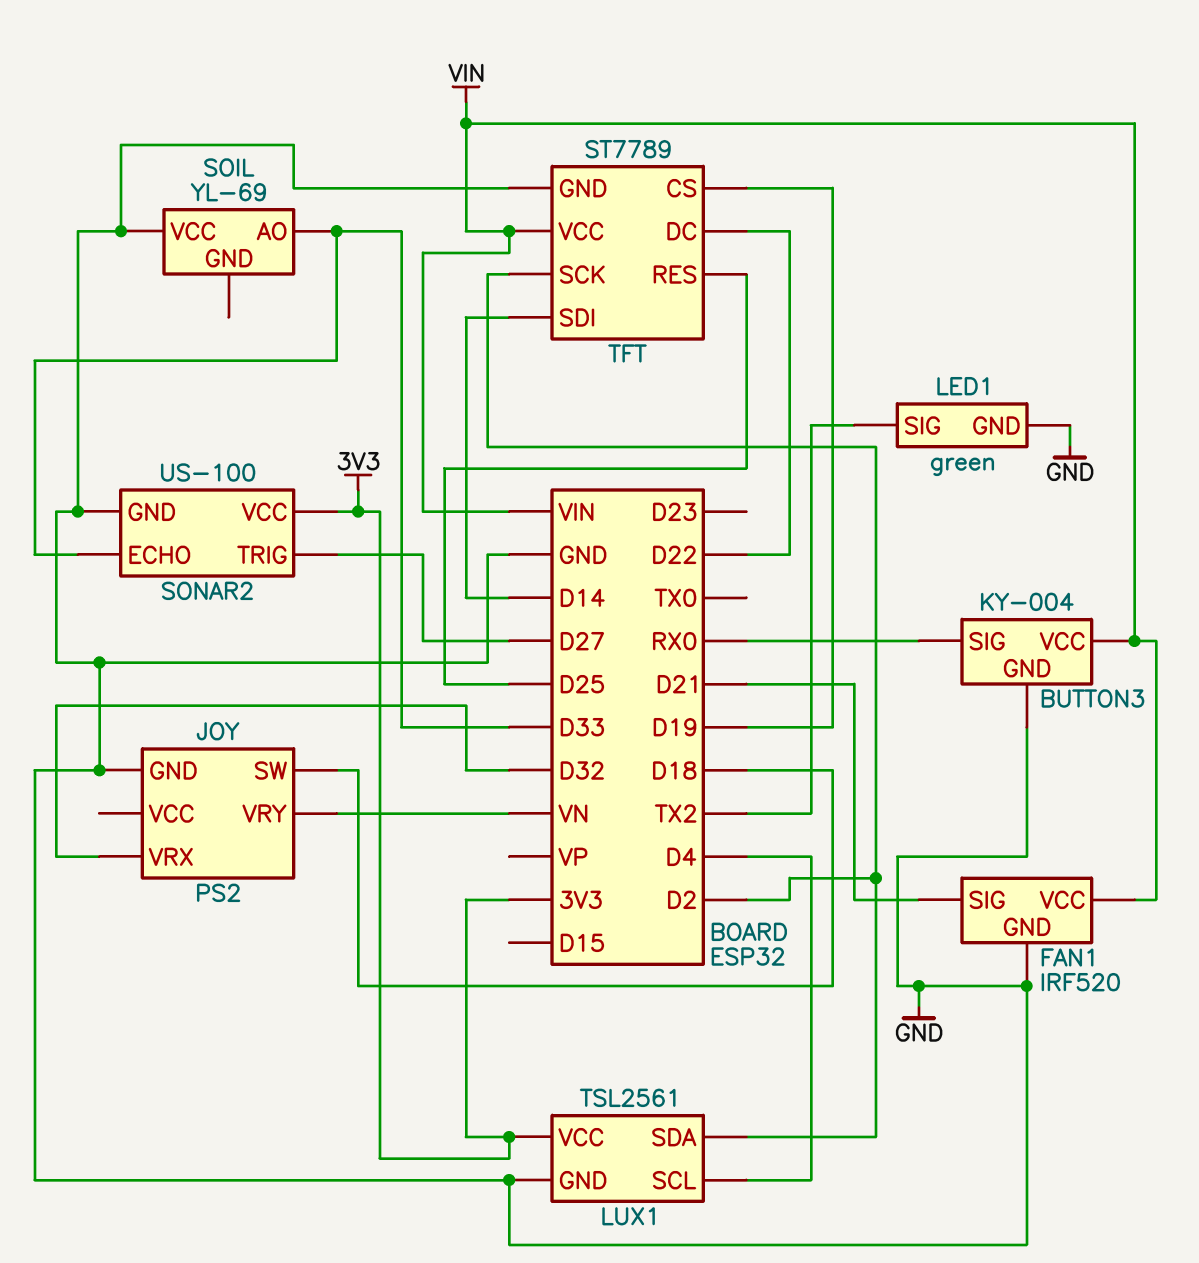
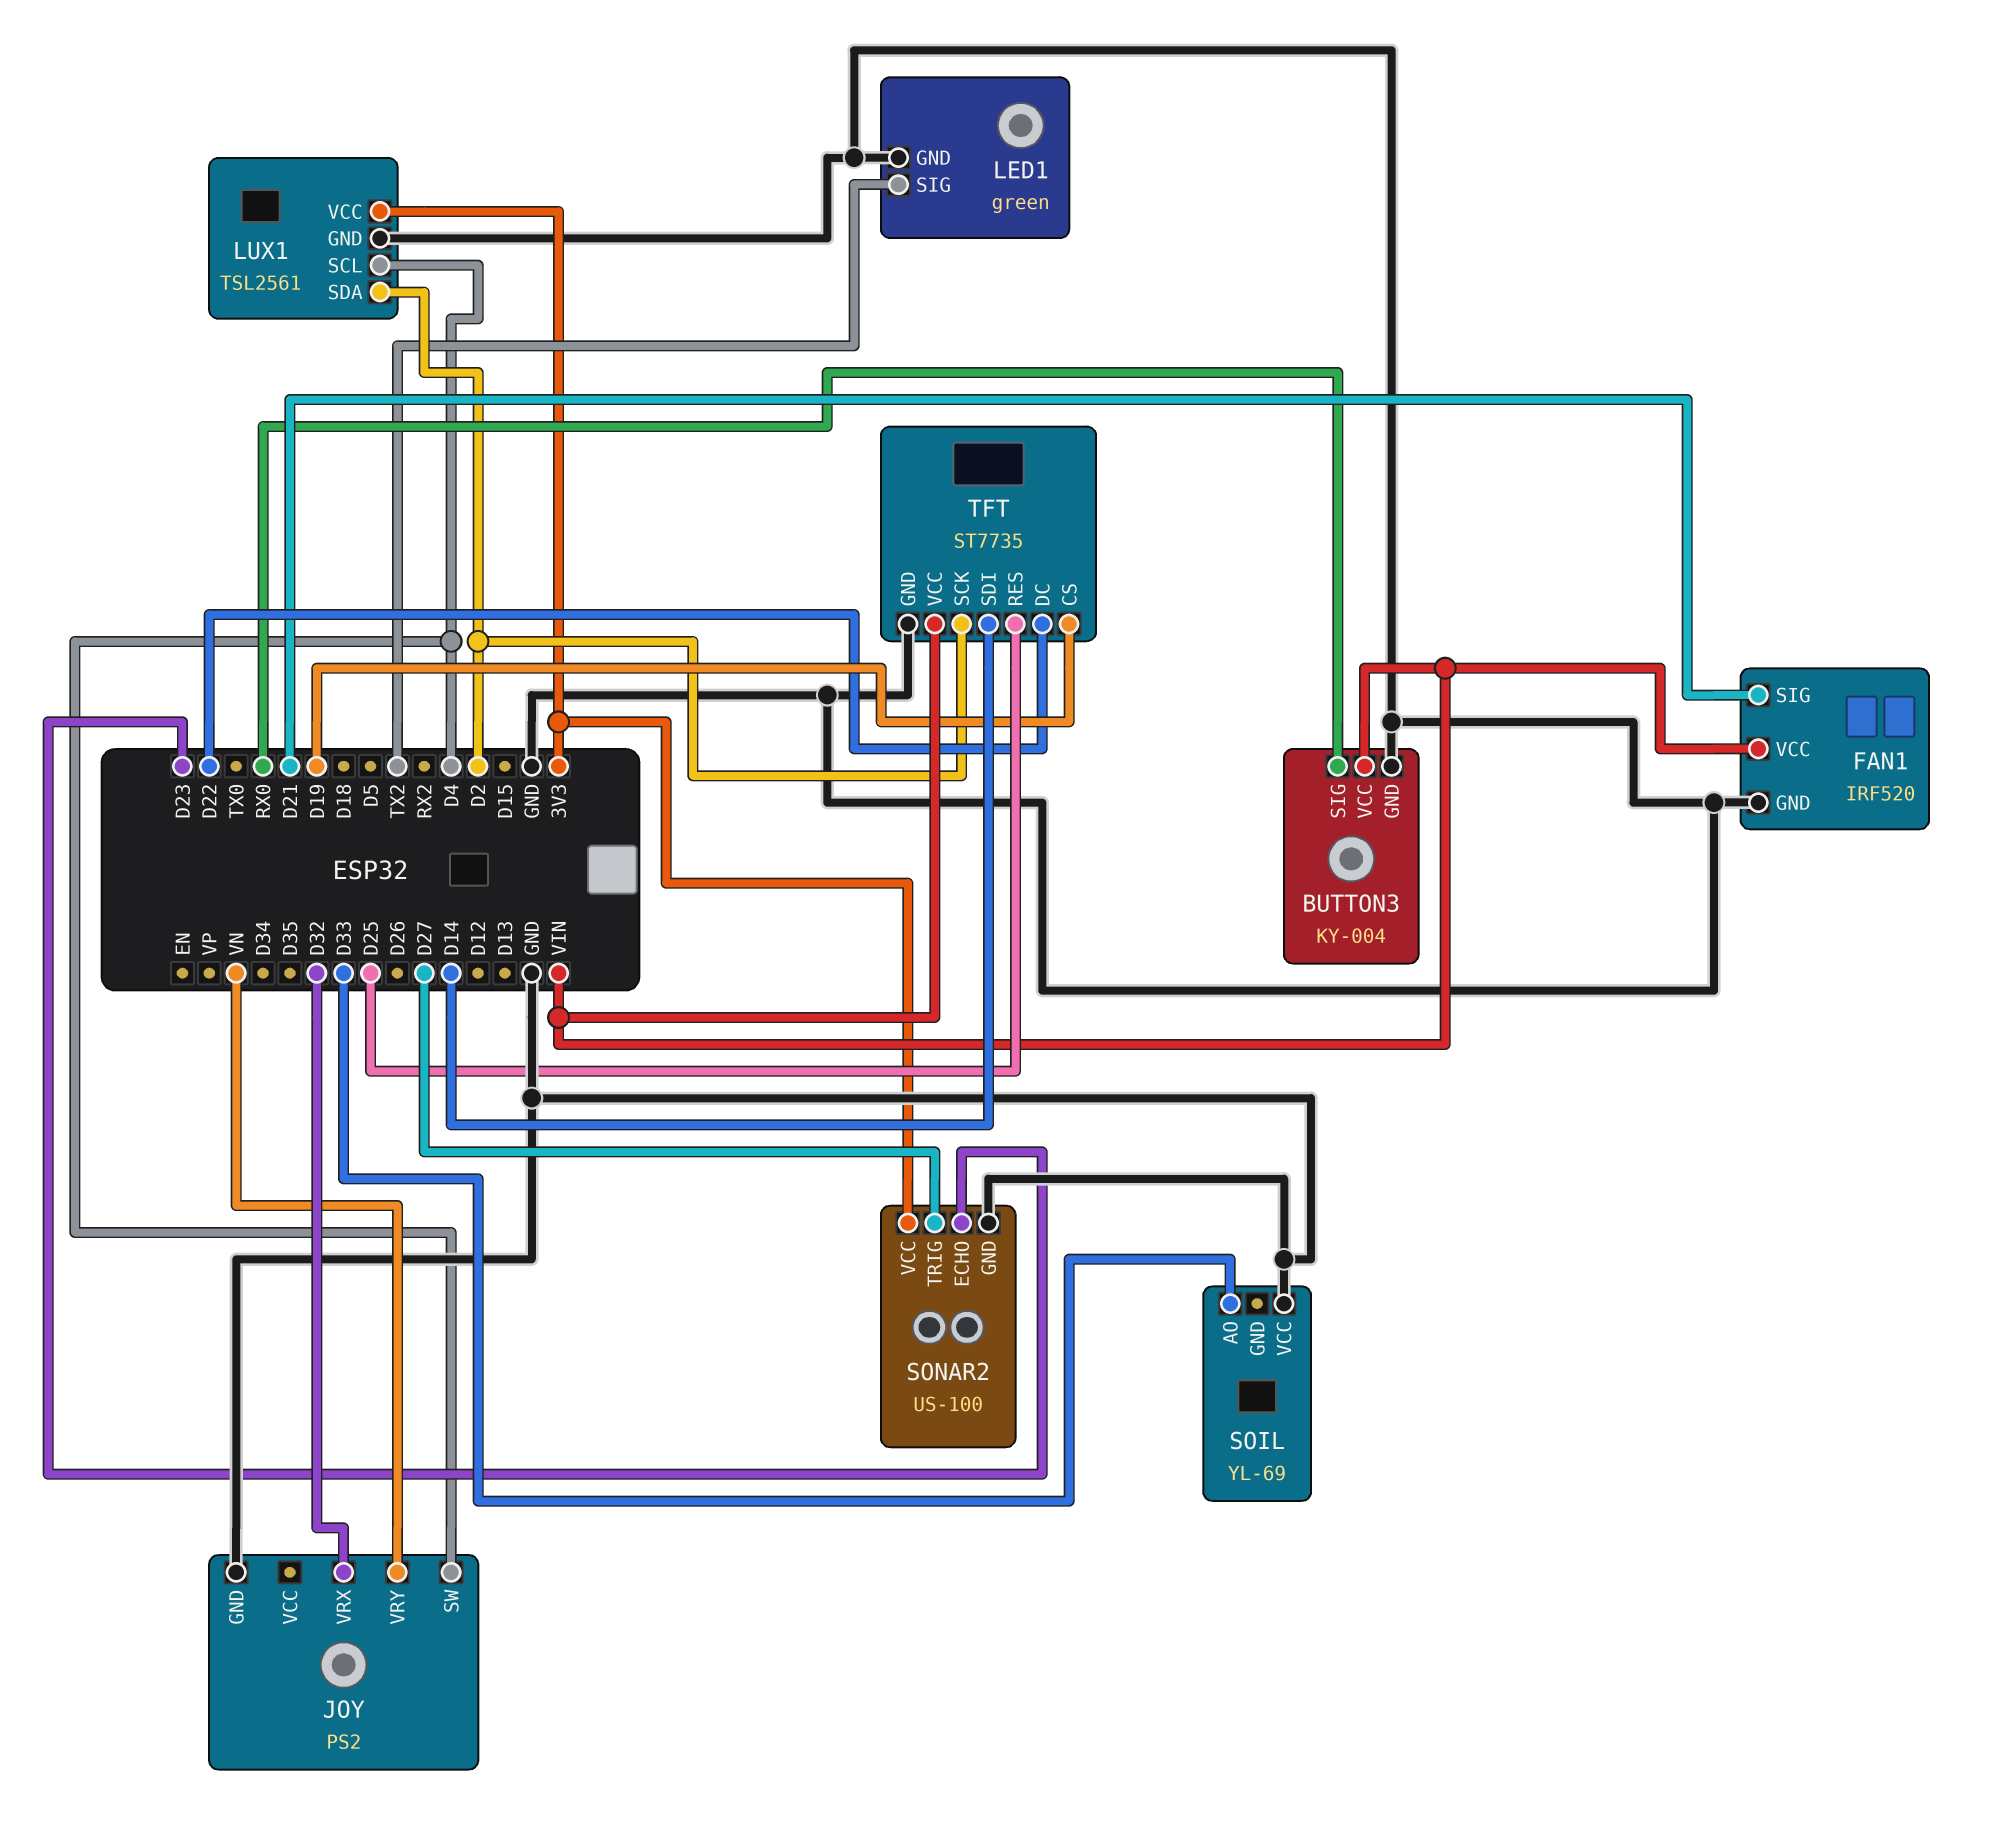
JOY pin SW: D18 -> D4
SONAR2 pin ECHO: D33 -> D23
TFT: ST7789 -> ST7735

